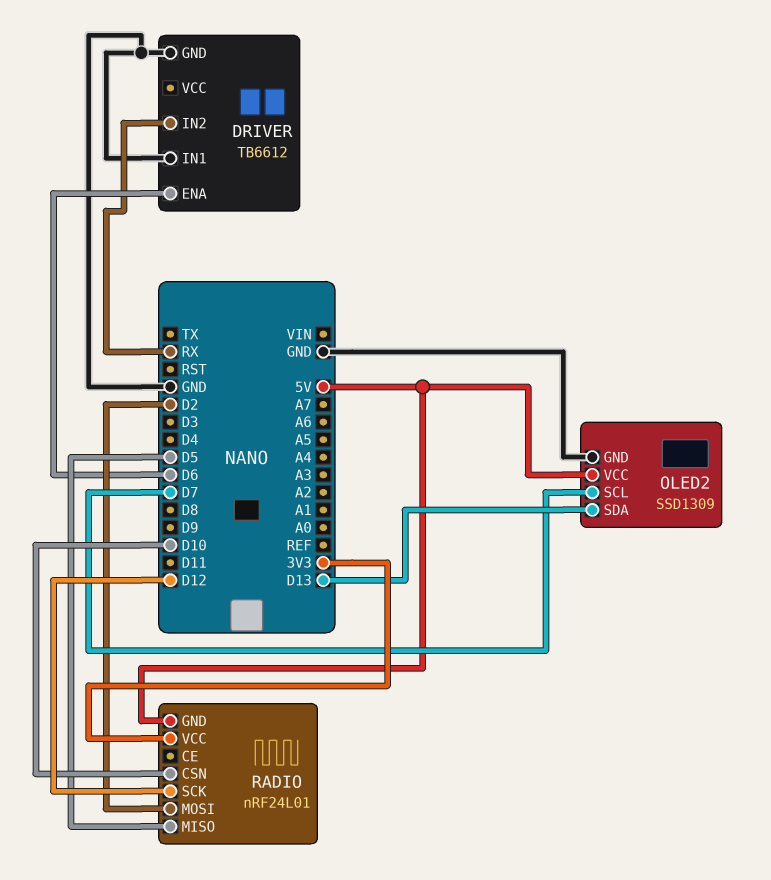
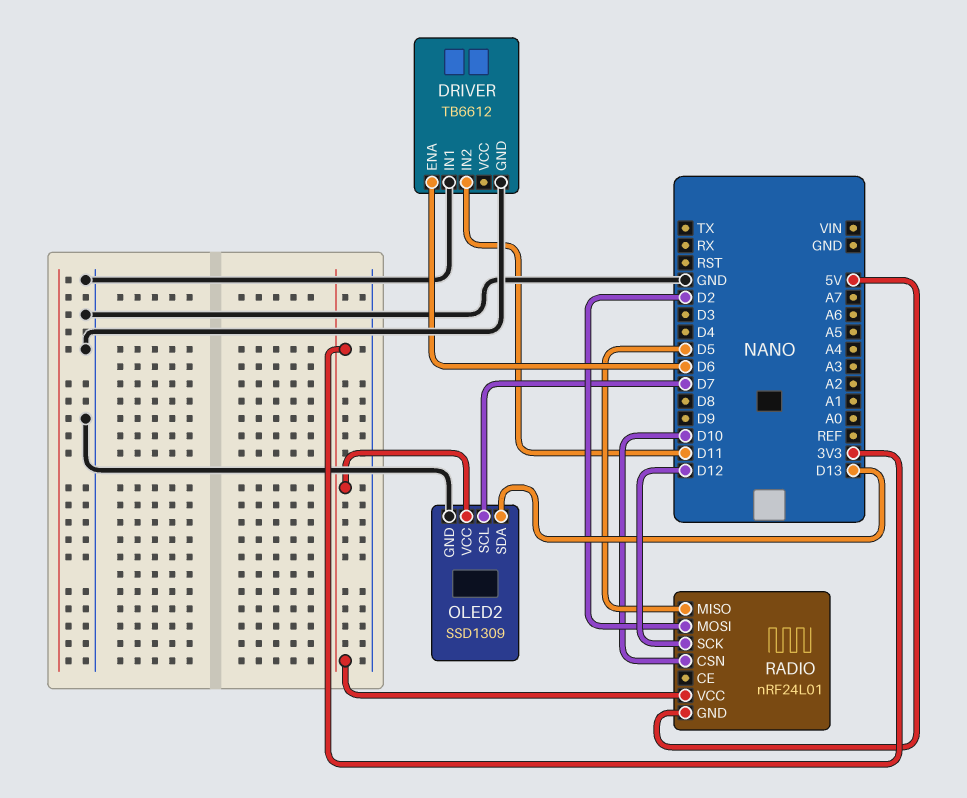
DRIVER pin IN2: RX -> D11
OLED2 pin VCC: 5V -> 3V3

